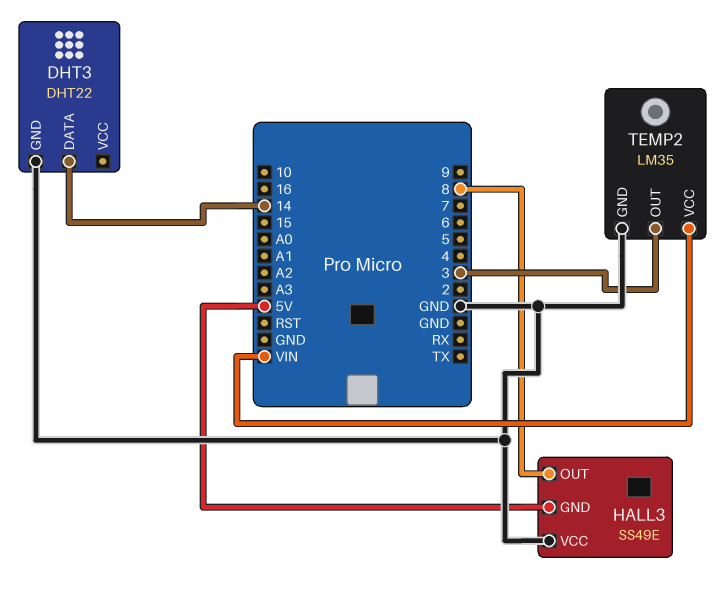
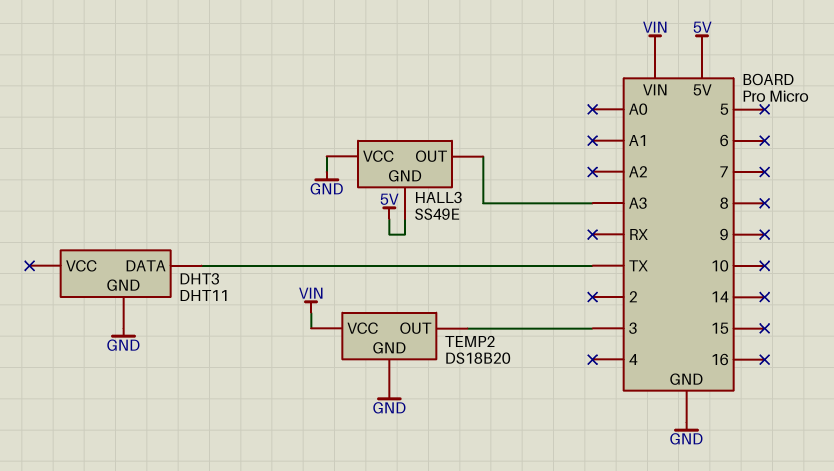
DHT3: DHT22 -> DHT11
DHT3 pin DATA: 14 -> TX
HALL3 pin OUT: 8 -> A3
TEMP2: LM35 -> DS18B20

